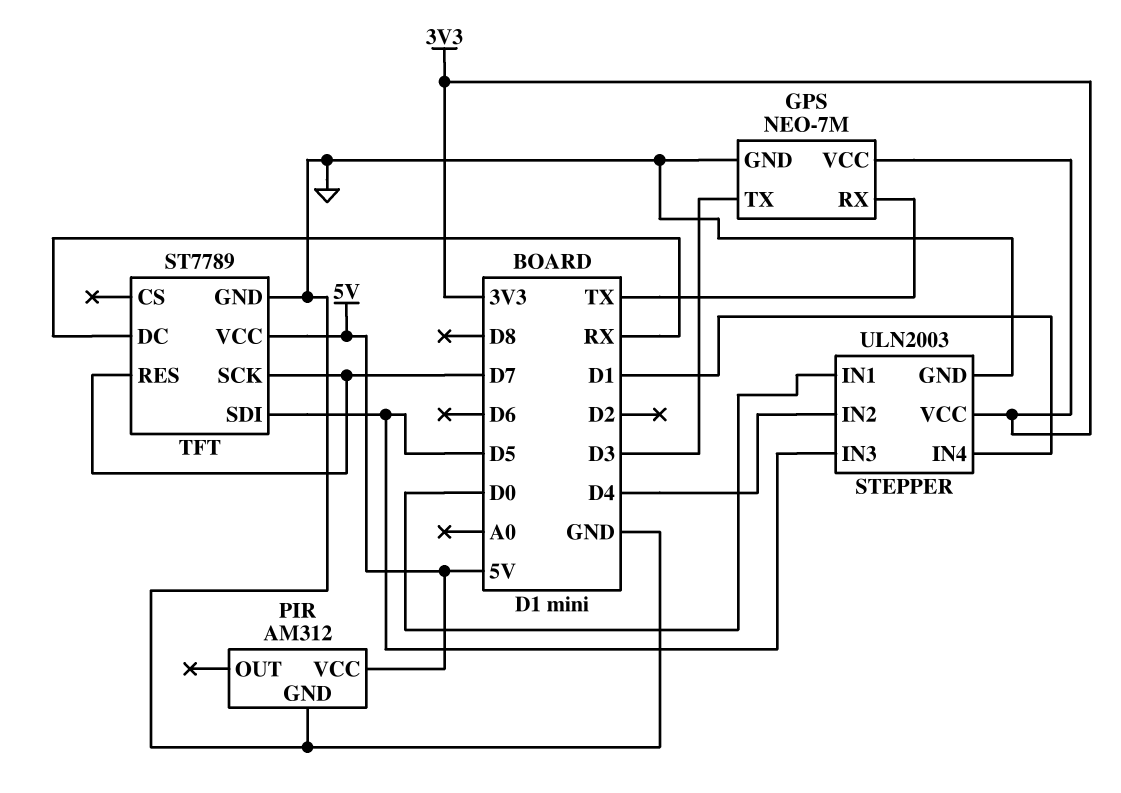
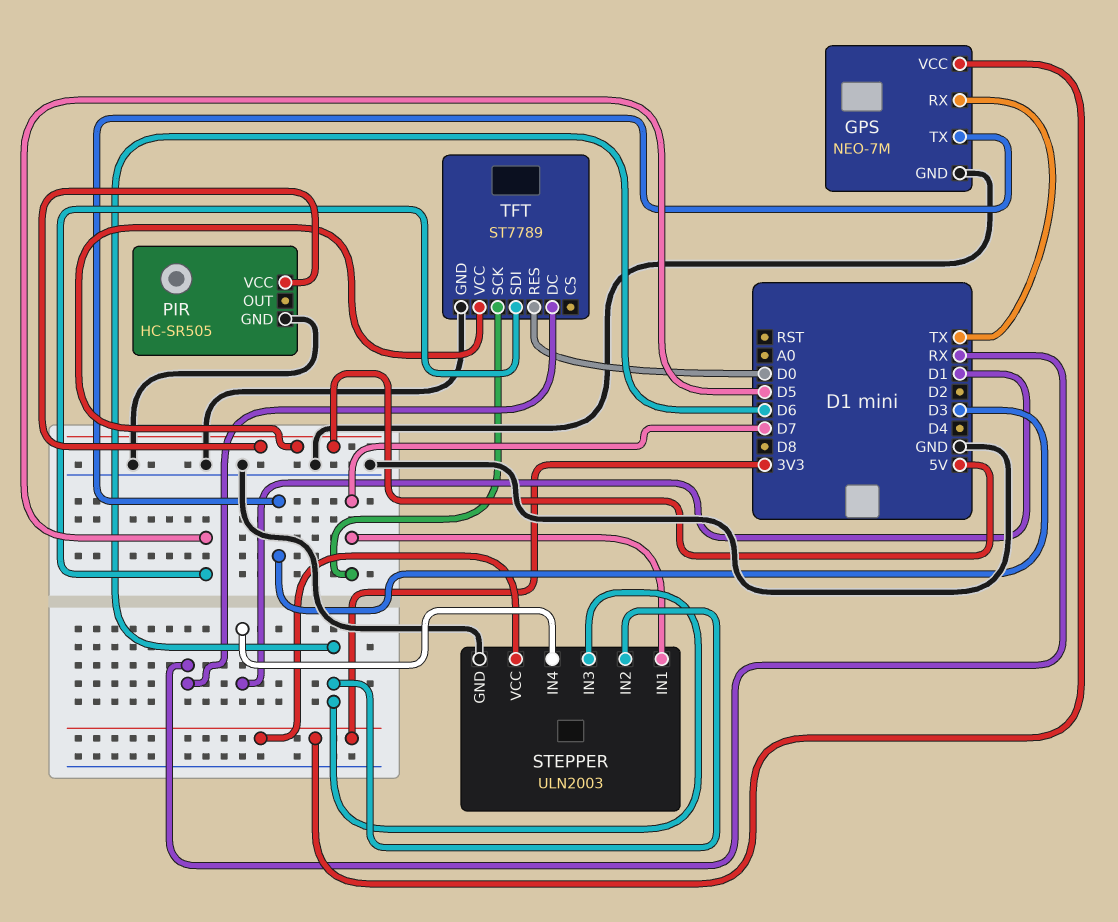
PIR: AM312 -> HC-SR505
STEPPER pin IN1: D0 -> D7
STEPPER pin IN2: D4 -> D6
STEPPER pin IN3: D5 -> D6
TFT pin RES: D7 -> D0

